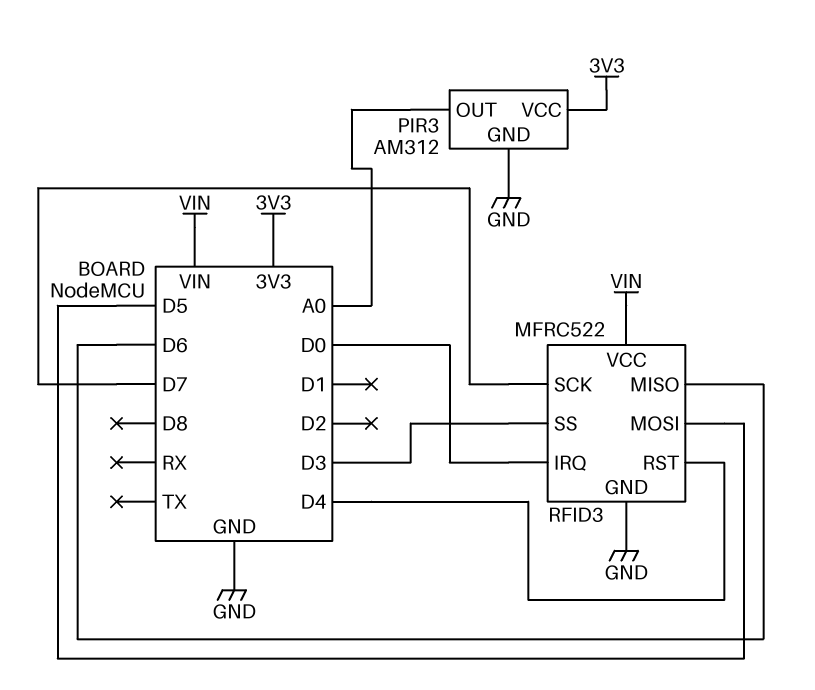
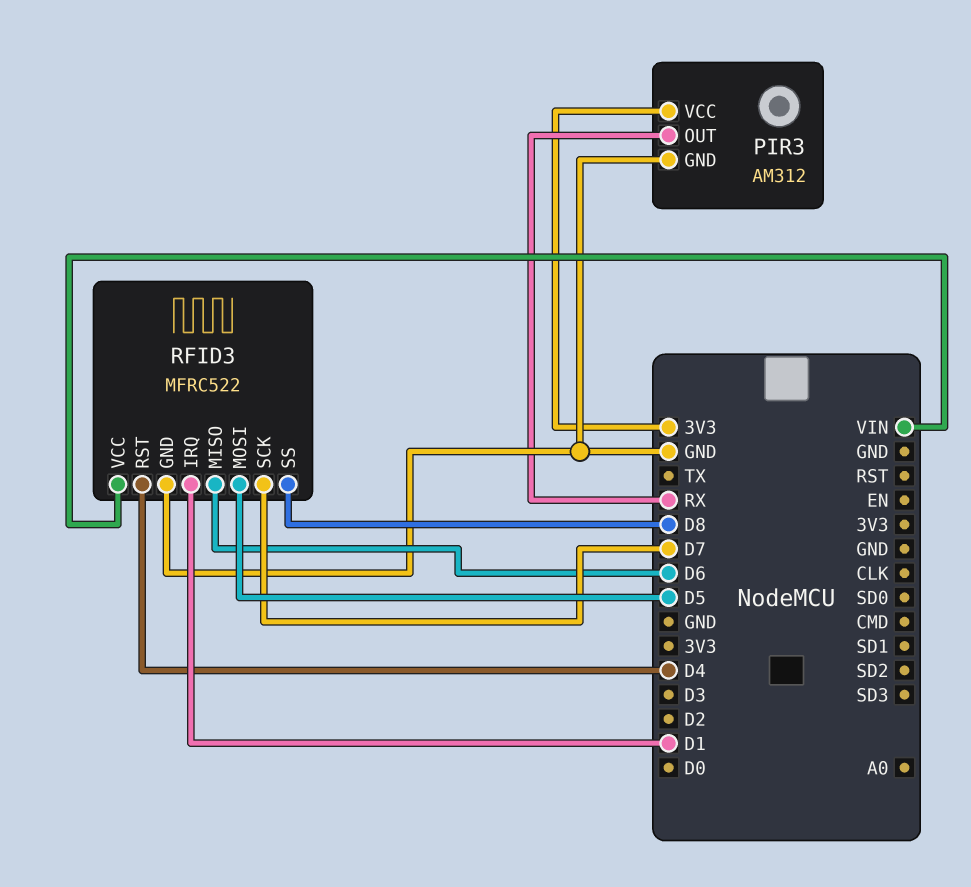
PIR3 pin OUT: A0 -> RX
RFID3 pin IRQ: D0 -> D1
RFID3 pin SS: D3 -> D8

